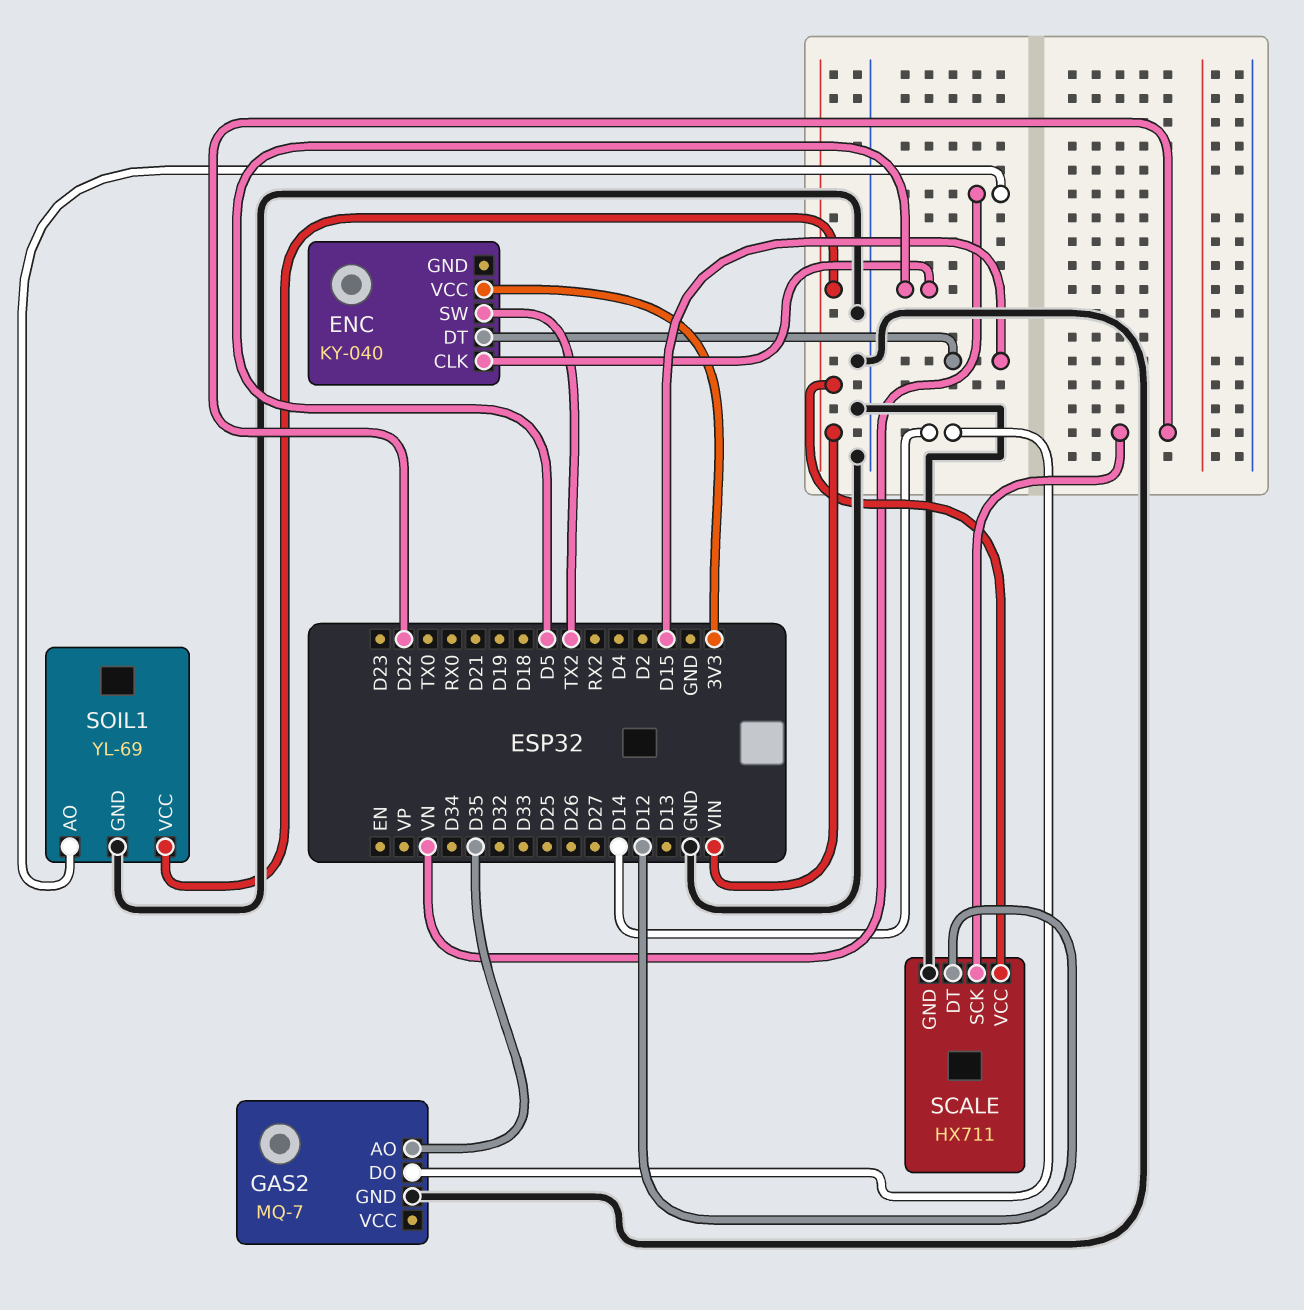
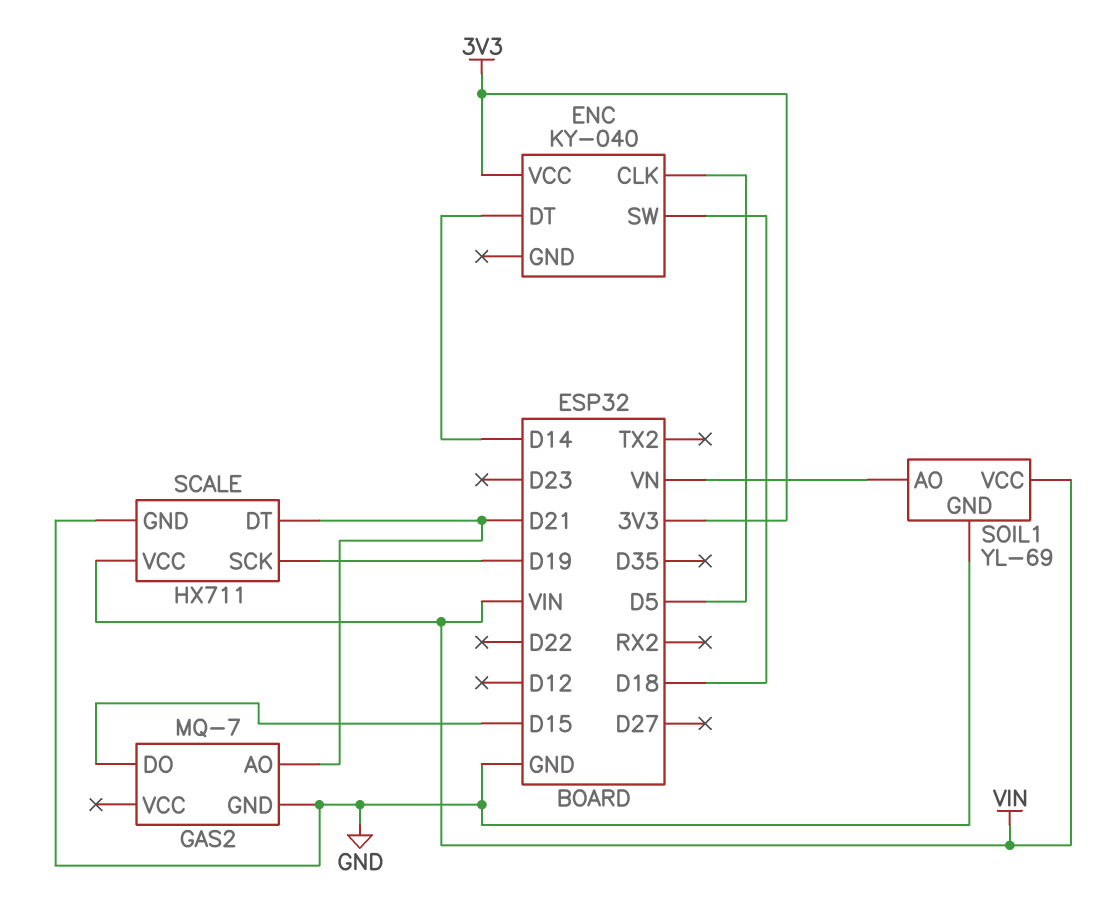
ENC pin DT: D15 -> D14
ENC pin SW: TX2 -> D18
GAS2 pin AO: D35 -> D21
GAS2 pin DO: D14 -> D15
SCALE pin DT: D12 -> D21
SCALE pin SCK: D22 -> D19

